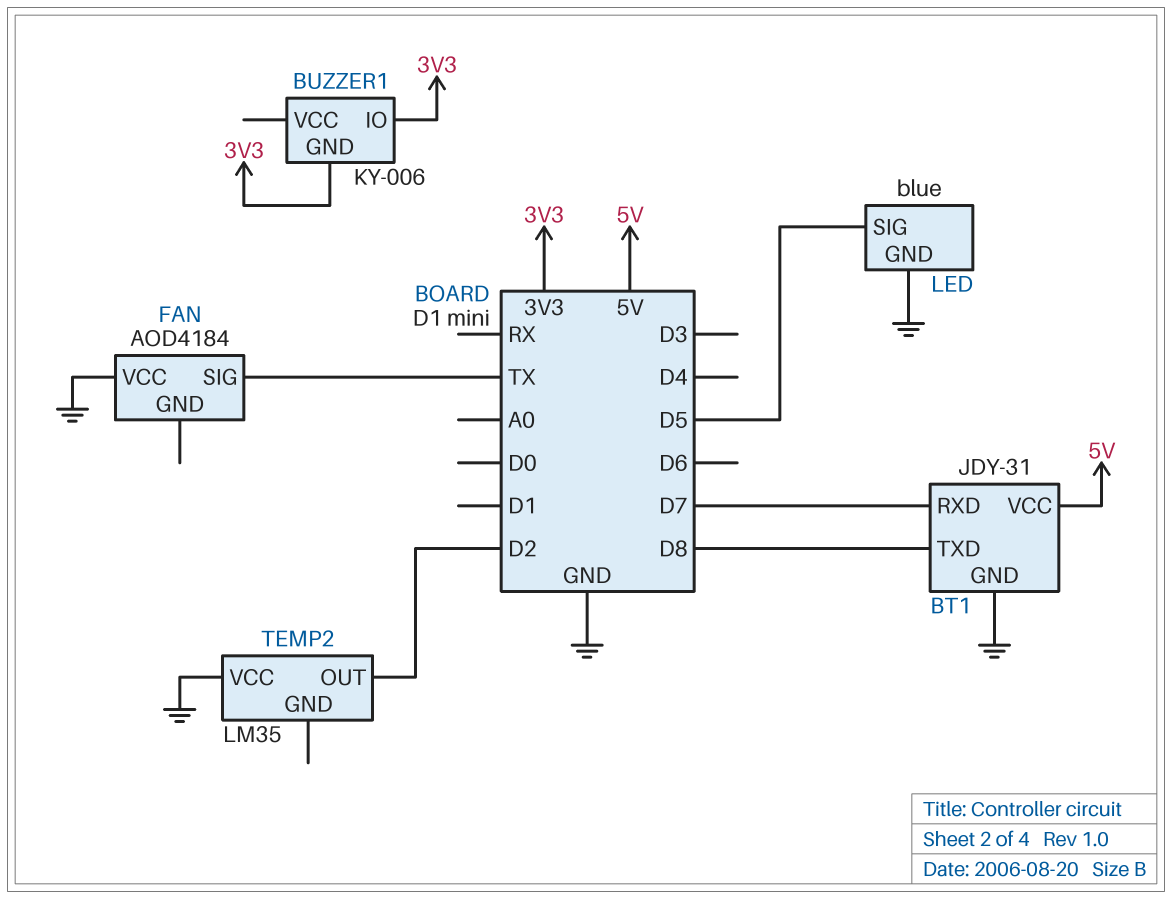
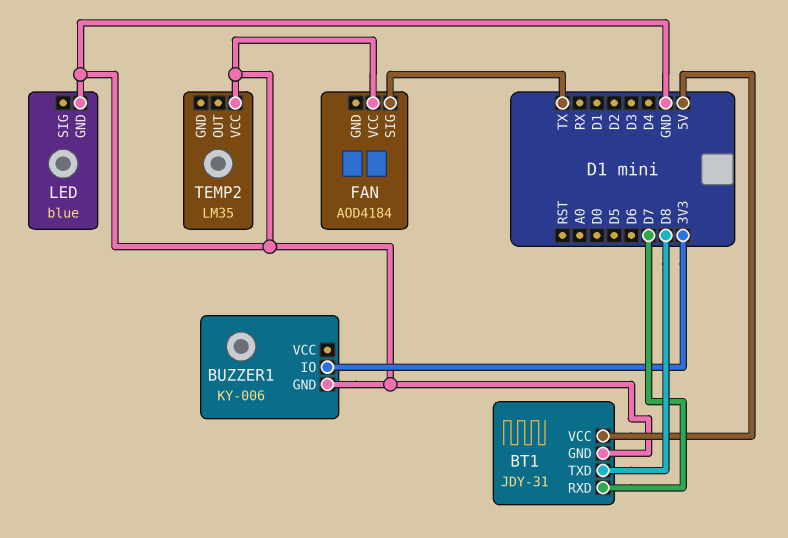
BUZZER1 pin GND: 3V3 -> GND
LED pin SIG: D5 -> none
TEMP2 pin OUT: D2 -> none

